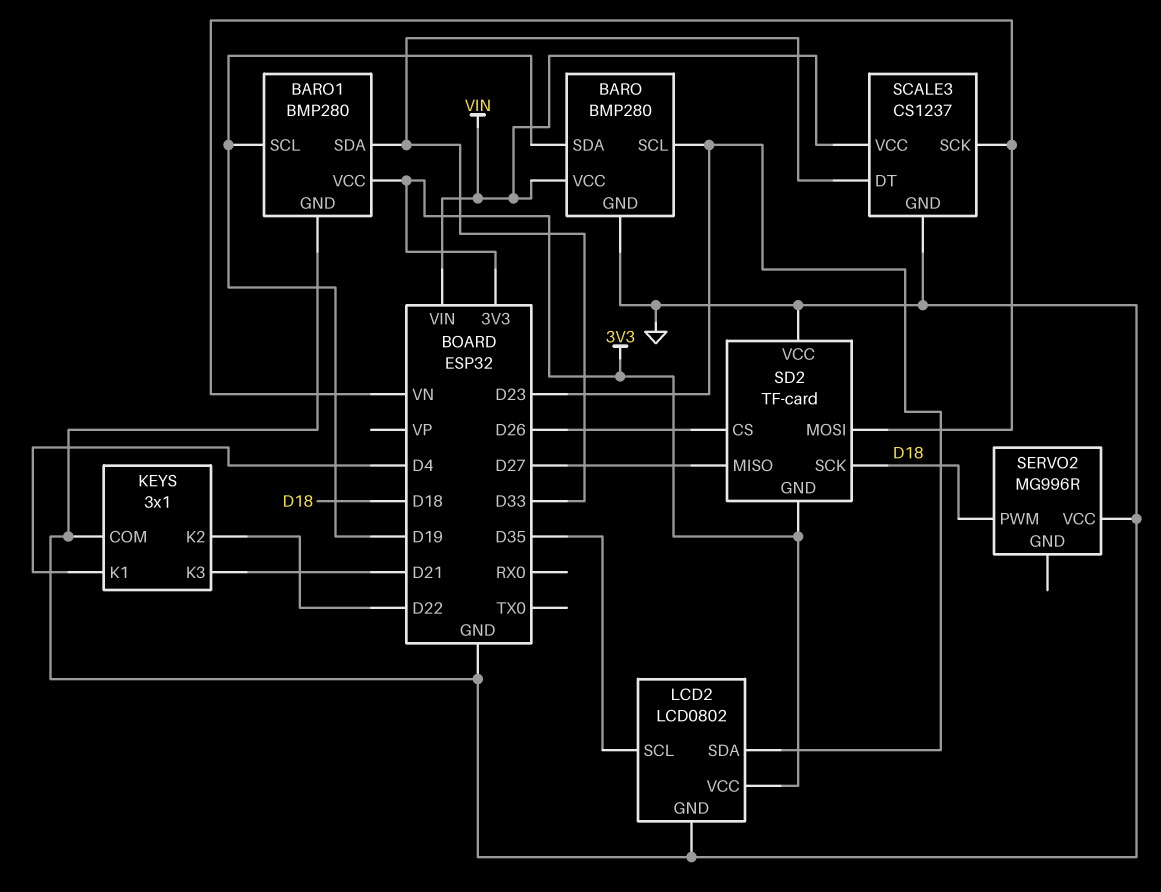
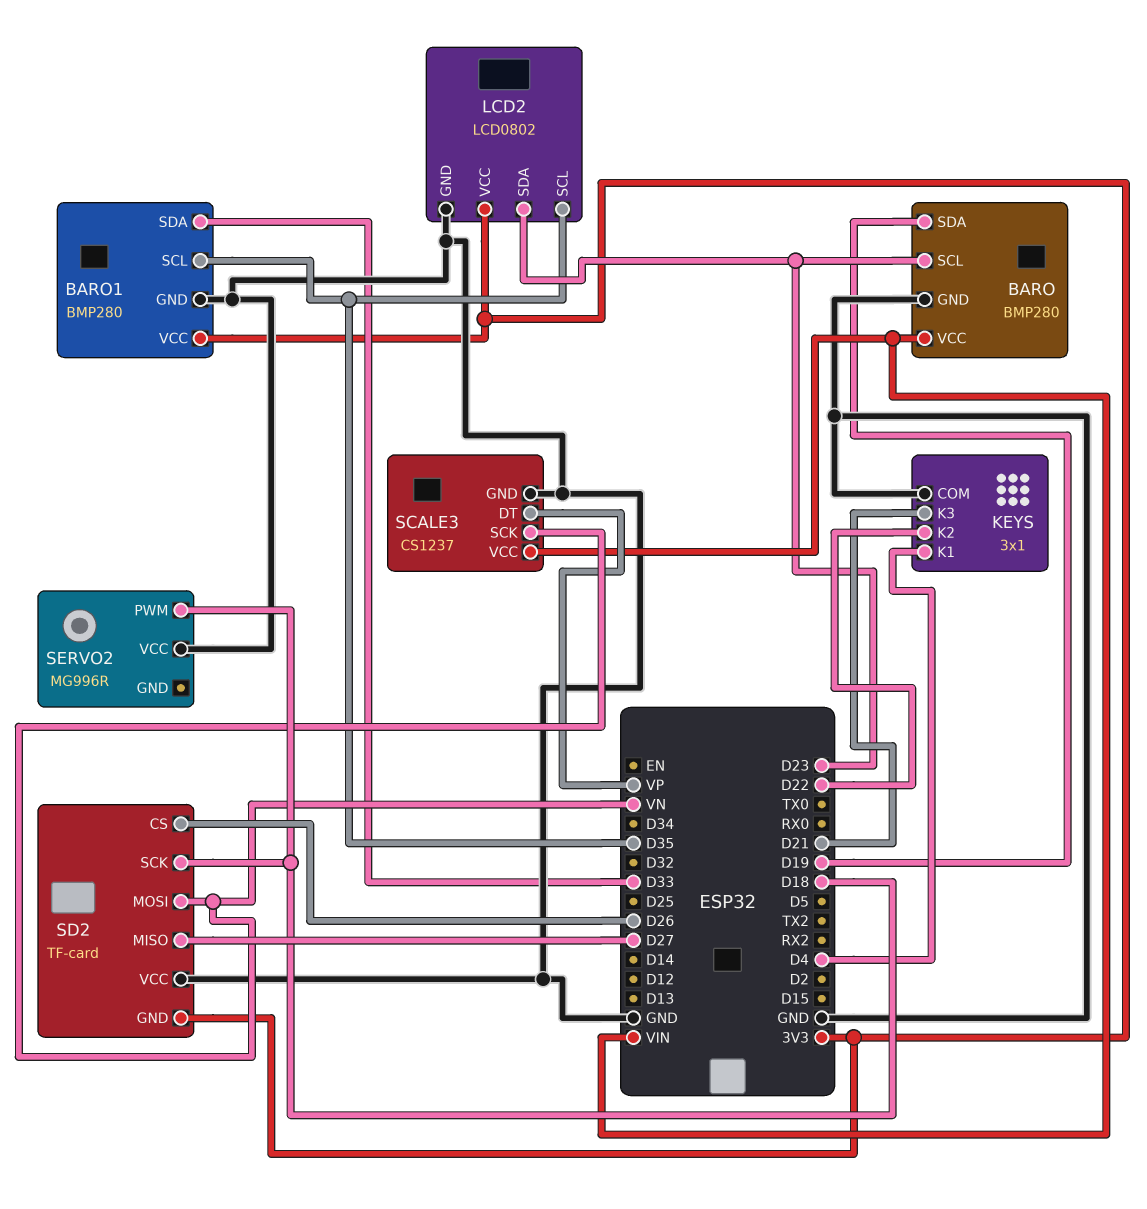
BARO1 pin SCL: D19 -> D35
SCALE3 pin DT: D33 -> VP

